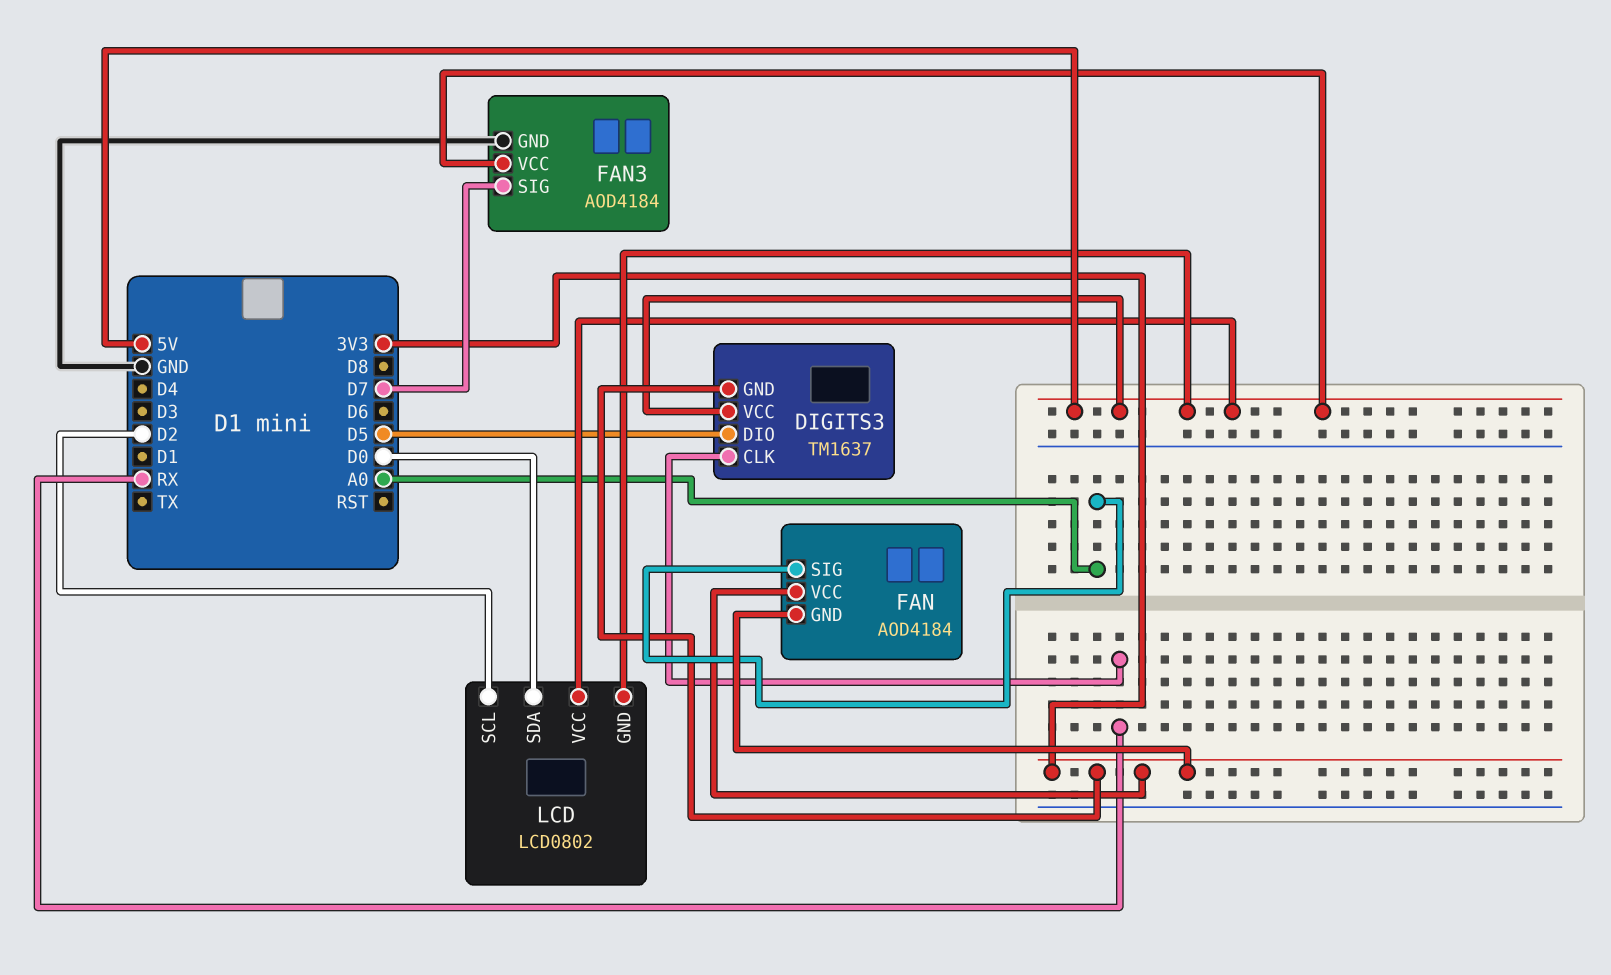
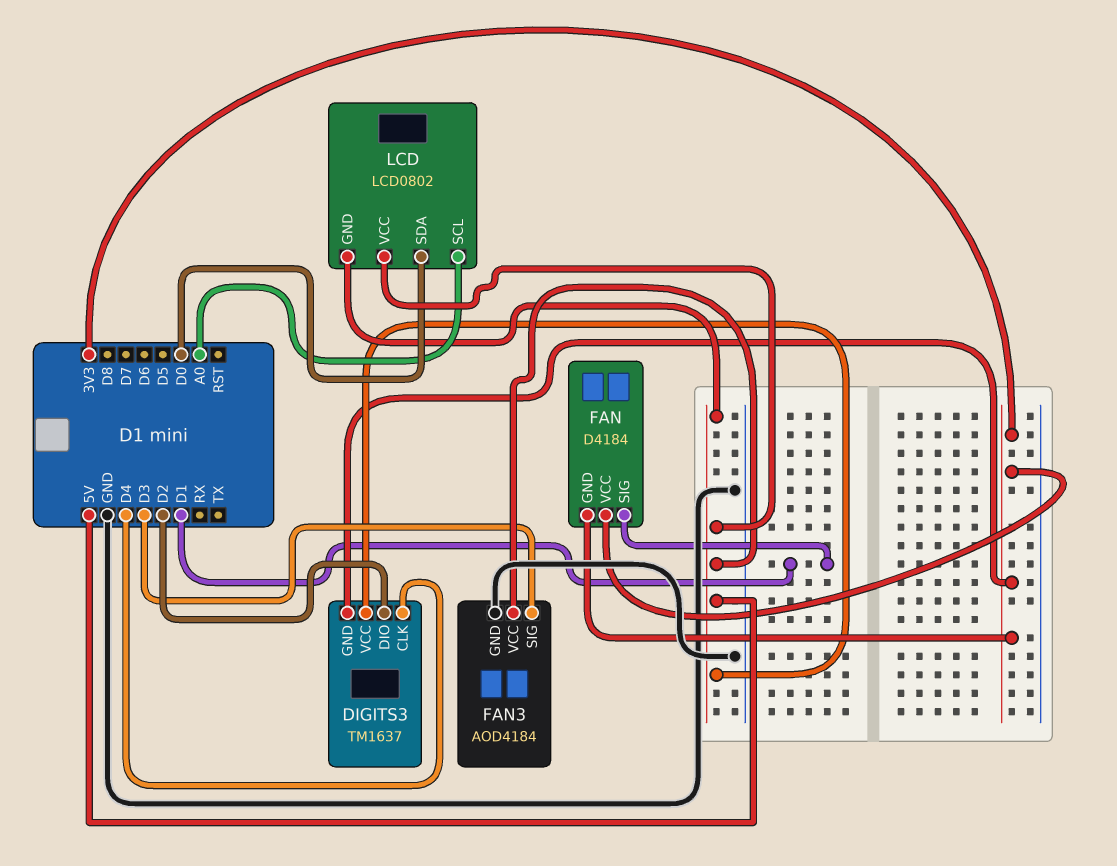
DIGITS3 pin CLK: RX -> D4
DIGITS3 pin DIO: D5 -> D2
FAN: AOD4184 -> D4184
FAN pin SIG: A0 -> D1
FAN3 pin SIG: D7 -> D3
LCD pin SCL: D2 -> A0

